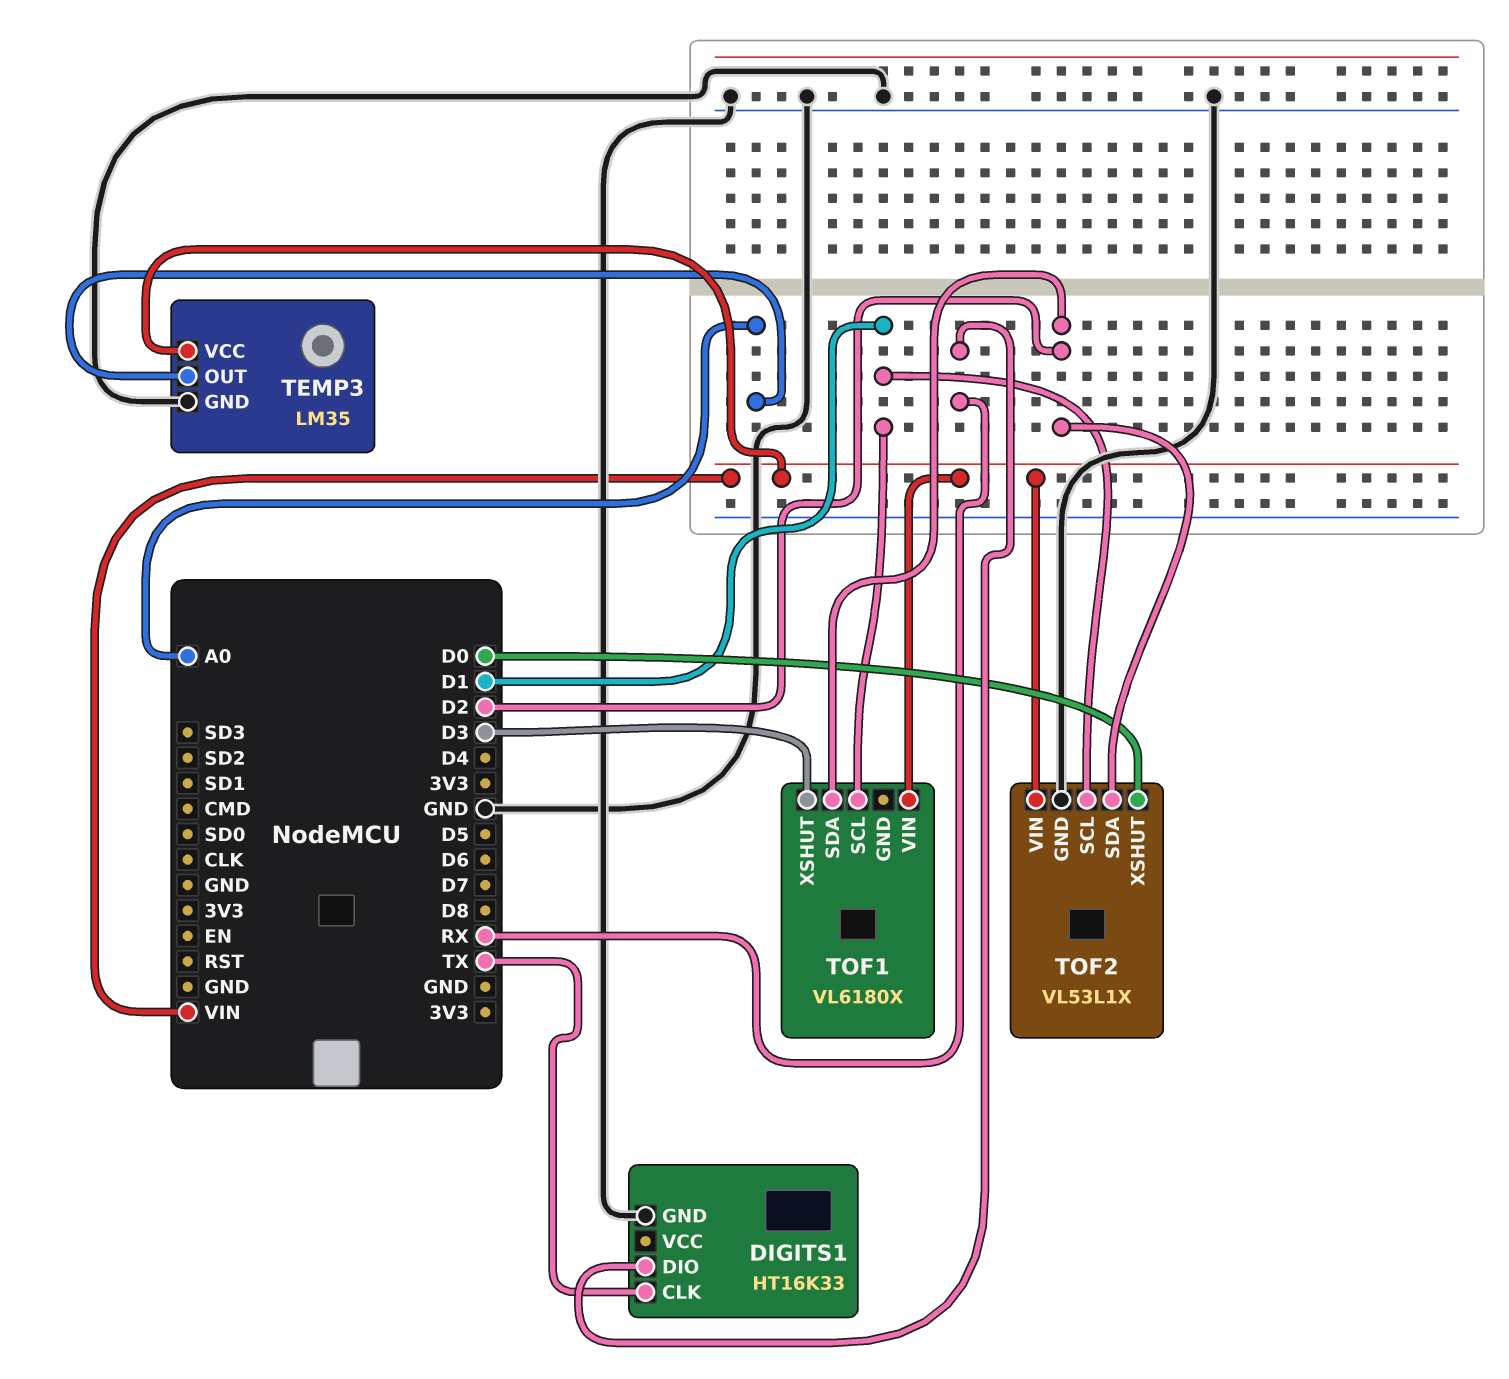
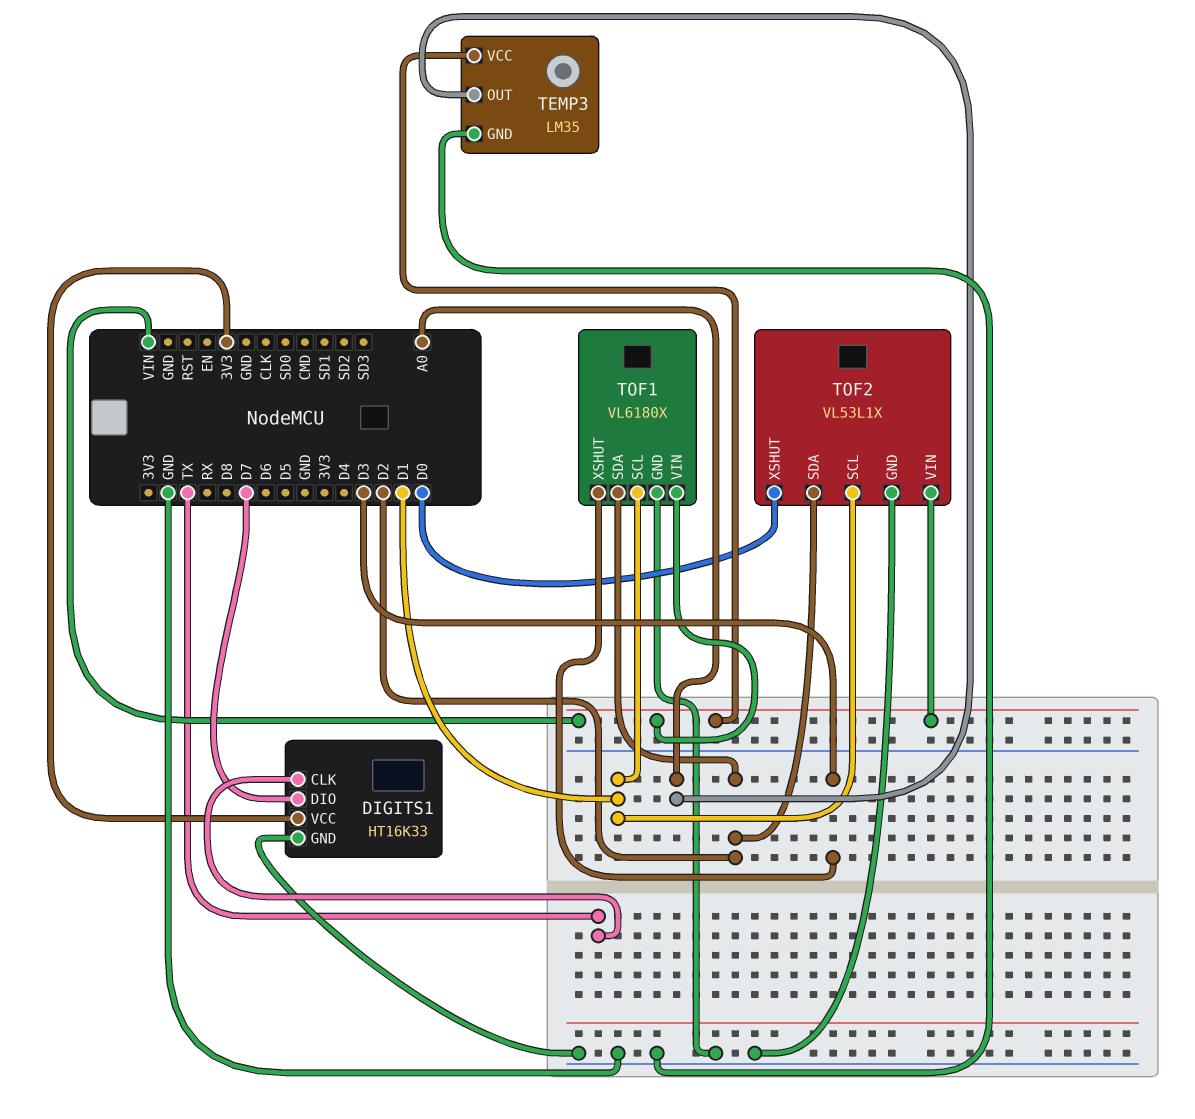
DIGITS1 pin DIO: RX -> D7
DIGITS1 pin VCC: none -> 3V3
TOF1 pin GND: none -> GND

